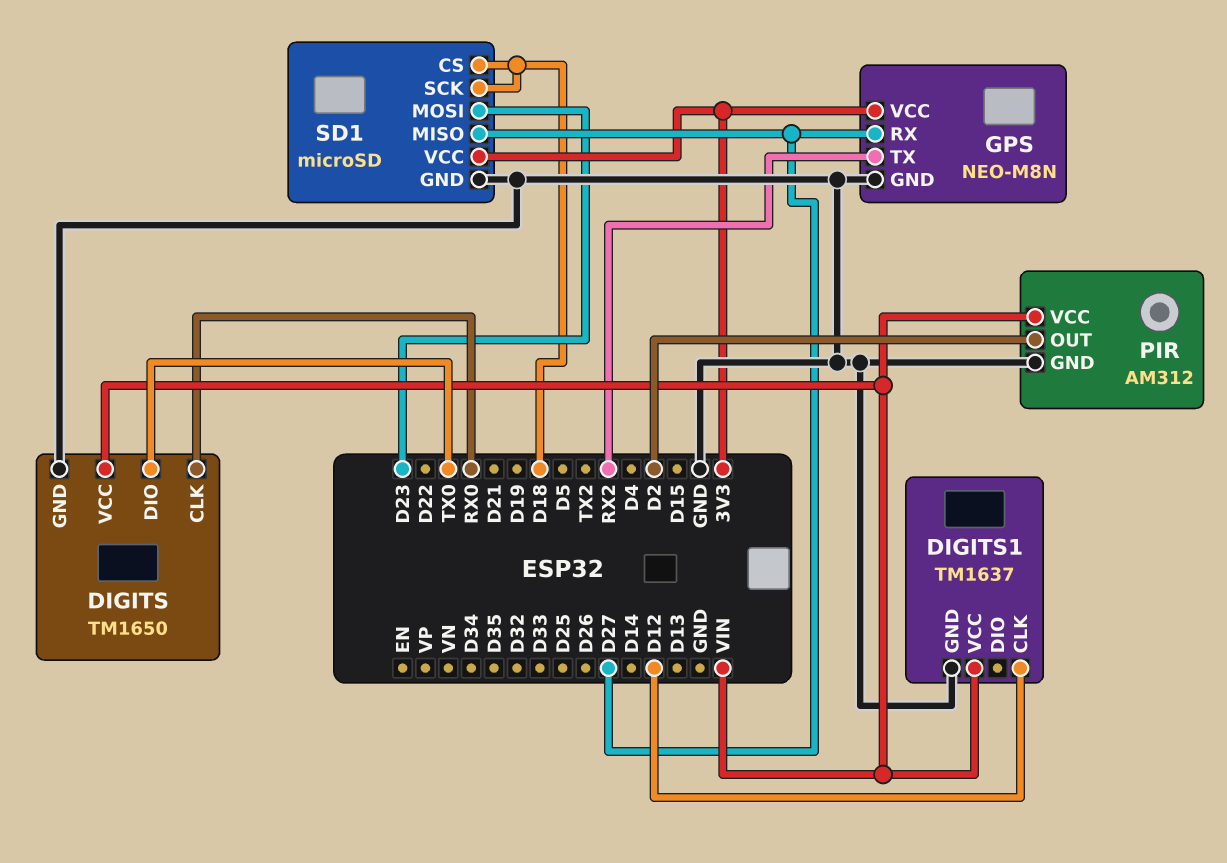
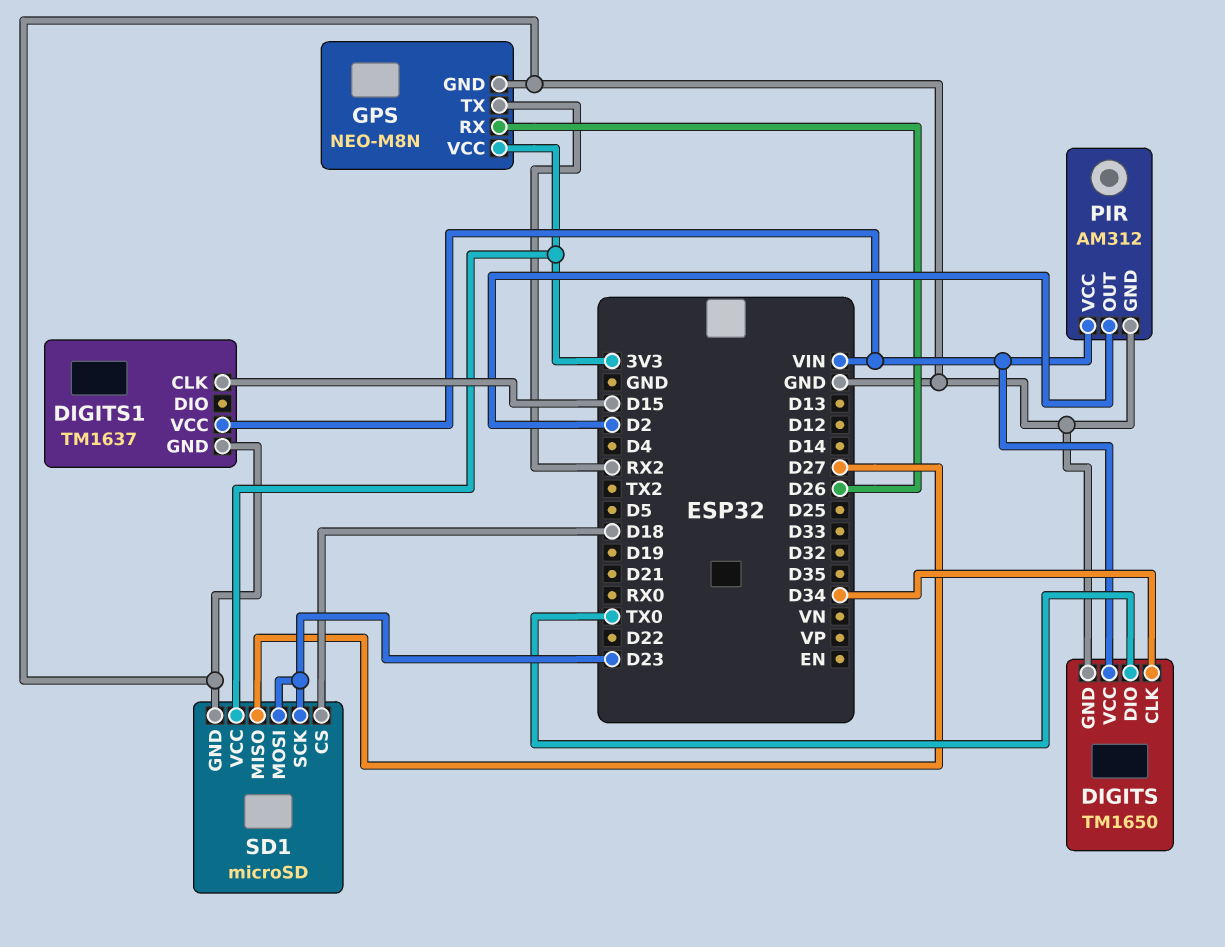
DIGITS pin CLK: RX0 -> D34
DIGITS1 pin CLK: D12 -> D15
GPS pin RX: D27 -> D26
SD1 pin SCK: D18 -> D23

